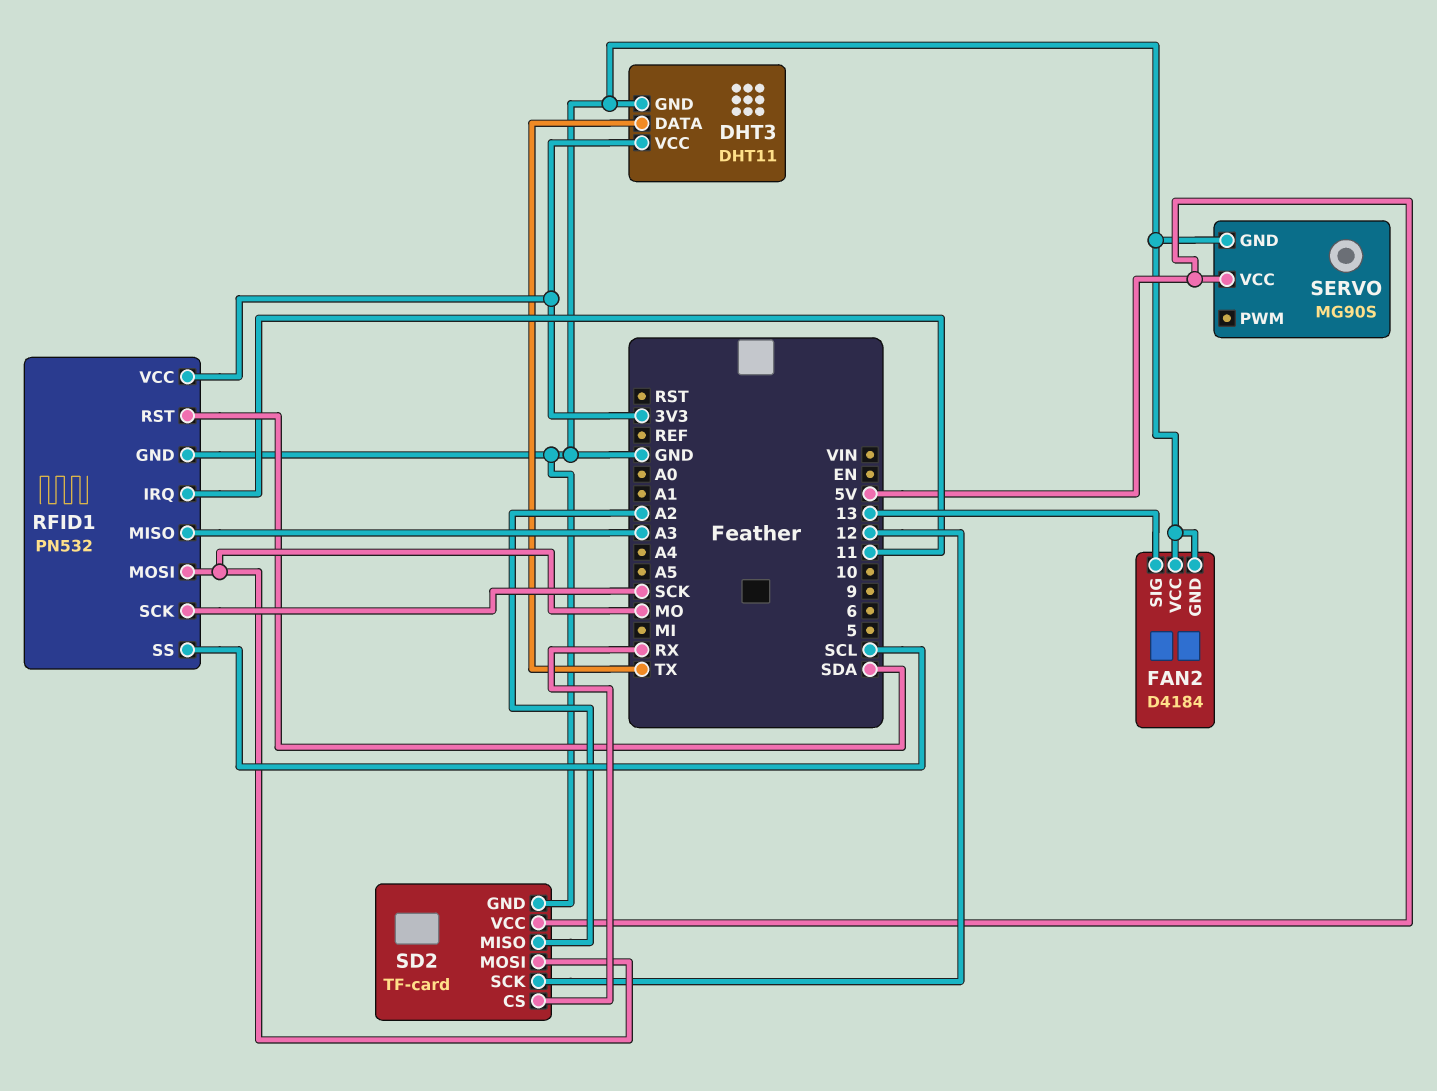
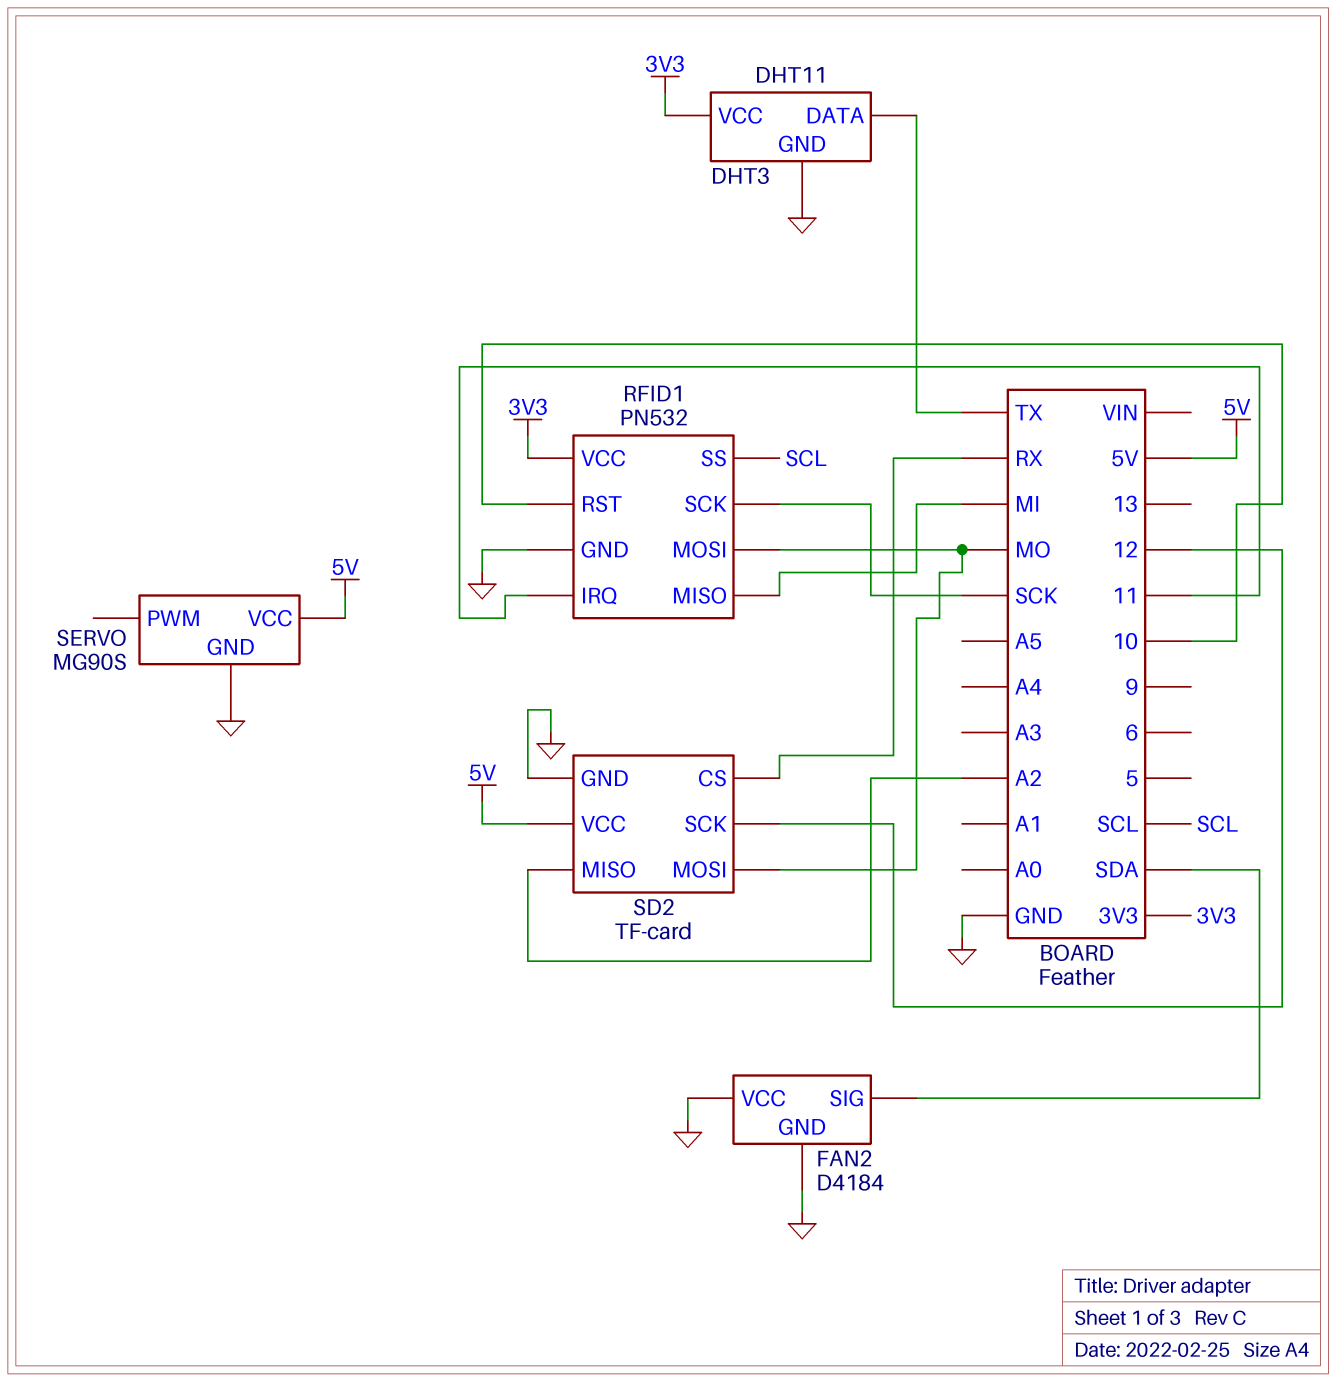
FAN2 pin SIG: 13 -> SDA
RFID1 pin MISO: A3 -> MI
RFID1 pin RST: SDA -> 10

